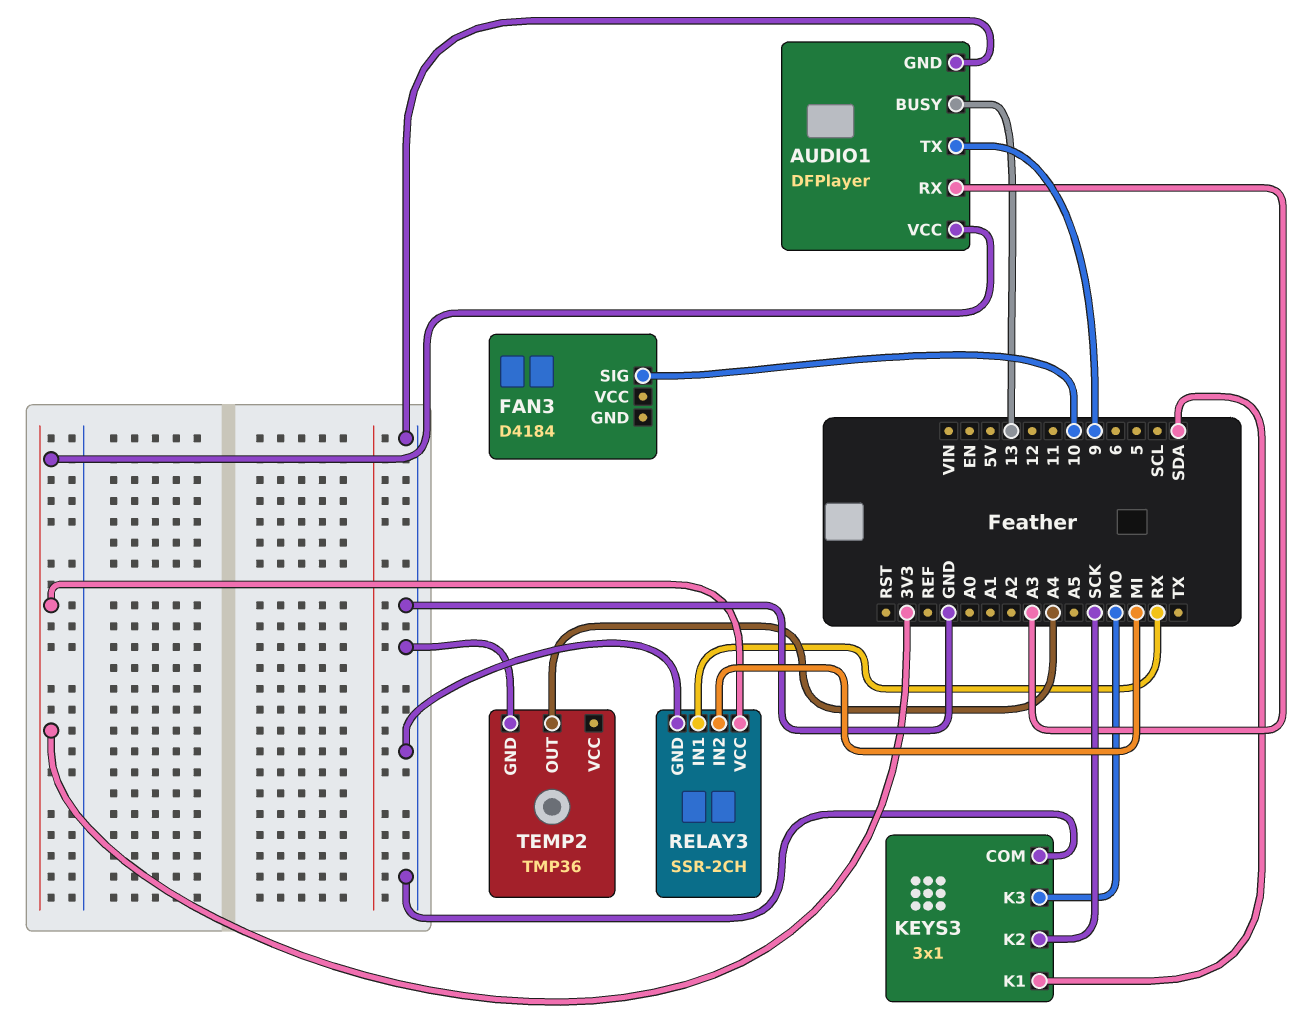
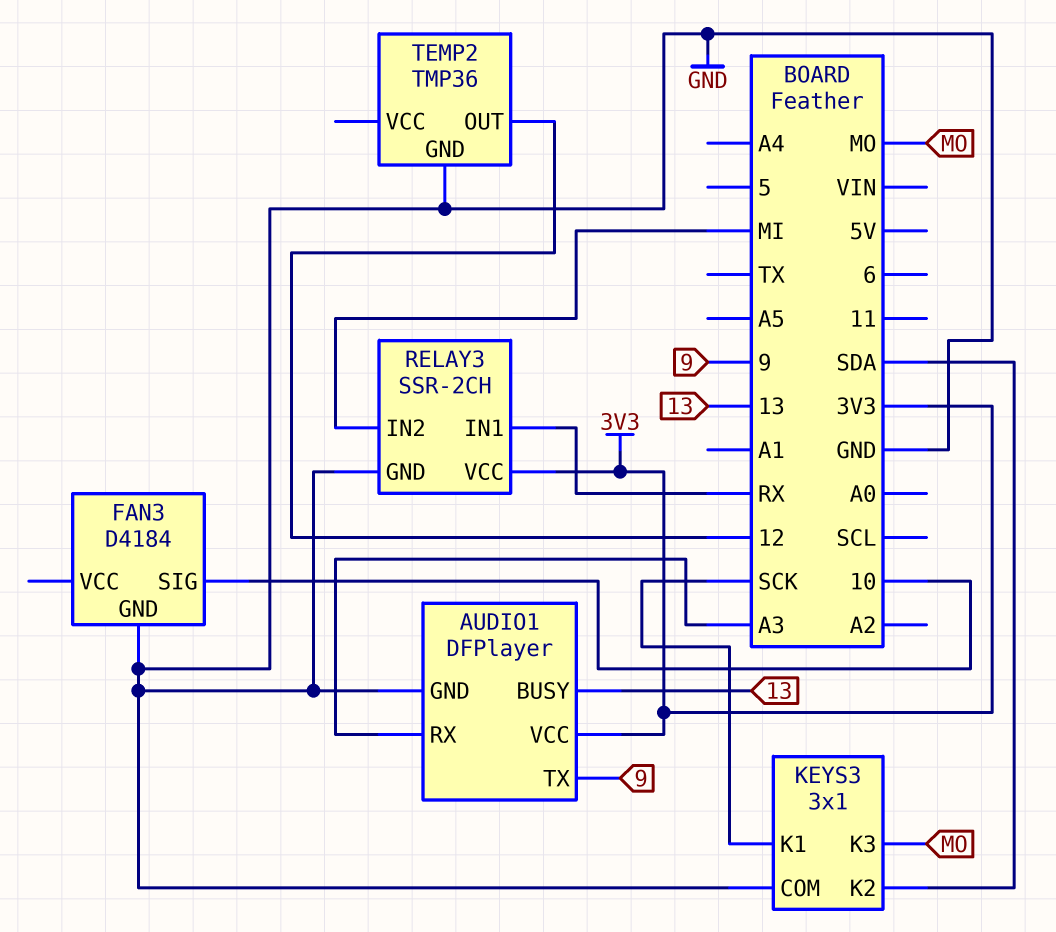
FAN3 pin GND: none -> GND
KEYS3 pin K1: SDA -> SCK
KEYS3 pin K2: SCK -> SDA
TEMP2 pin OUT: A4 -> 12

